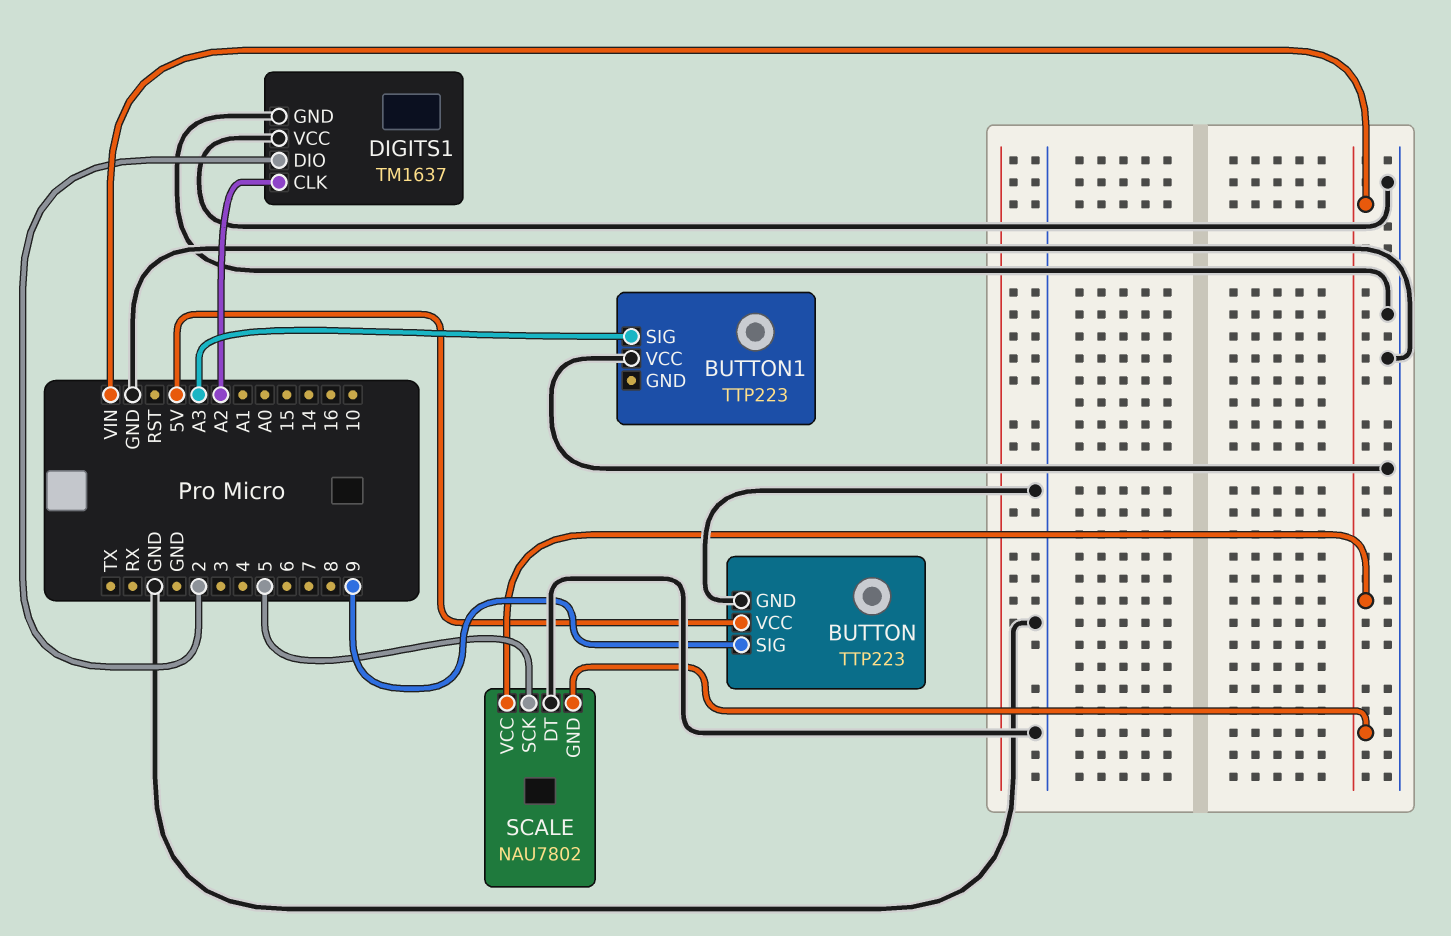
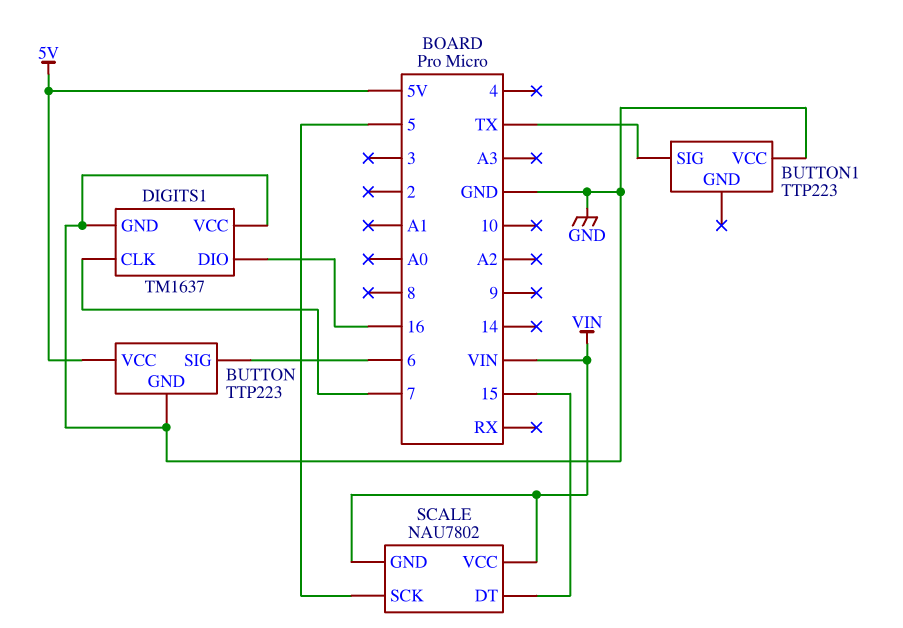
BUTTON pin SIG: 9 -> 6
BUTTON1 pin SIG: A3 -> TX
DIGITS1 pin CLK: A2 -> 7
DIGITS1 pin DIO: 2 -> 16
SCALE pin DT: GND -> 15

